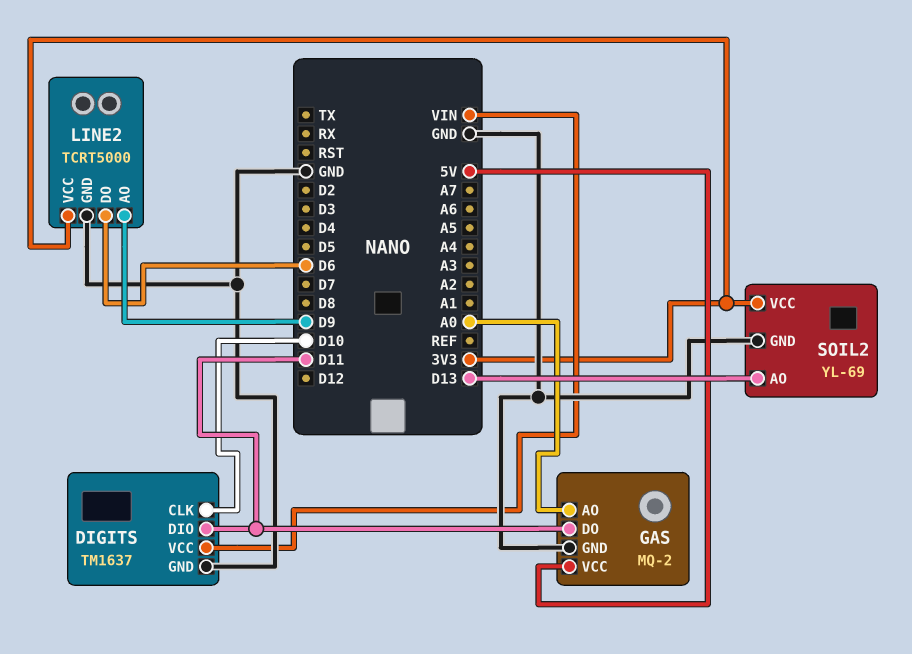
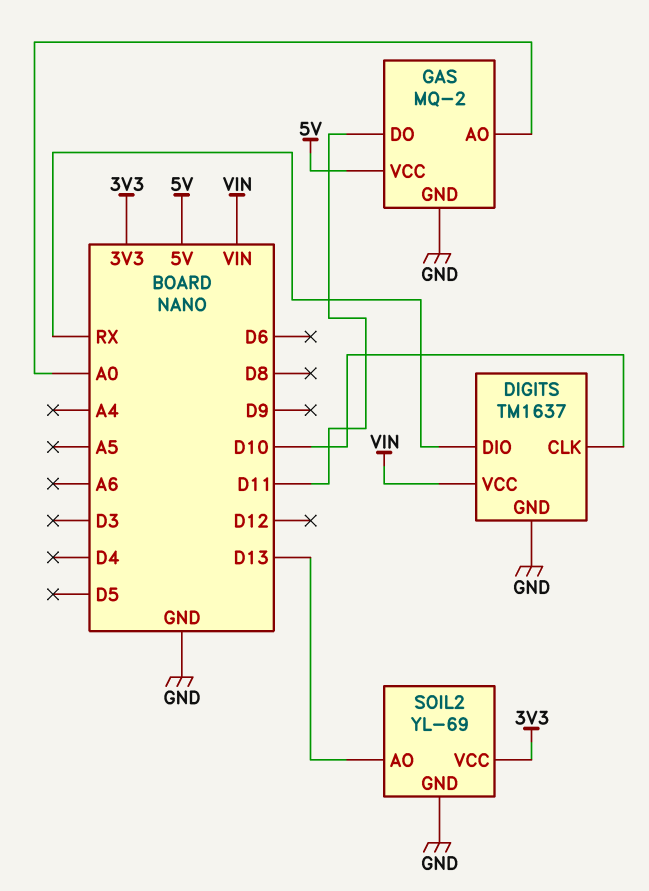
DIGITS pin DIO: D11 -> RX
LINE2: TCRT5000 -> none
LINE2 pin AO: D9 -> none
LINE2 pin DO: D6 -> none
LINE2 pin GND: GND -> none
LINE2 pin VCC: 3V3 -> none

